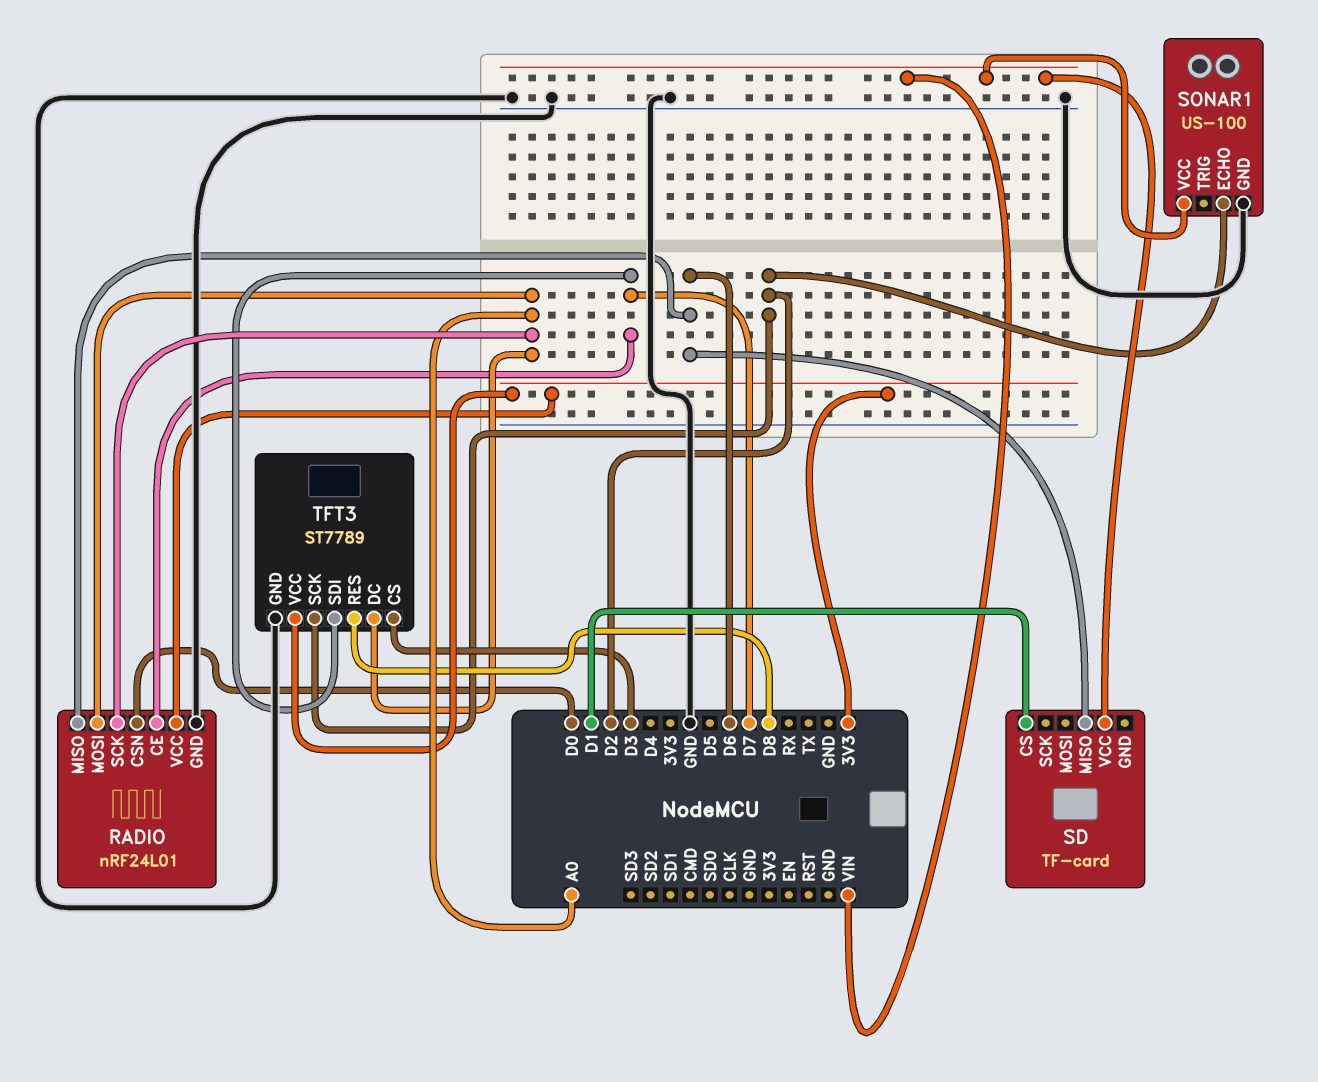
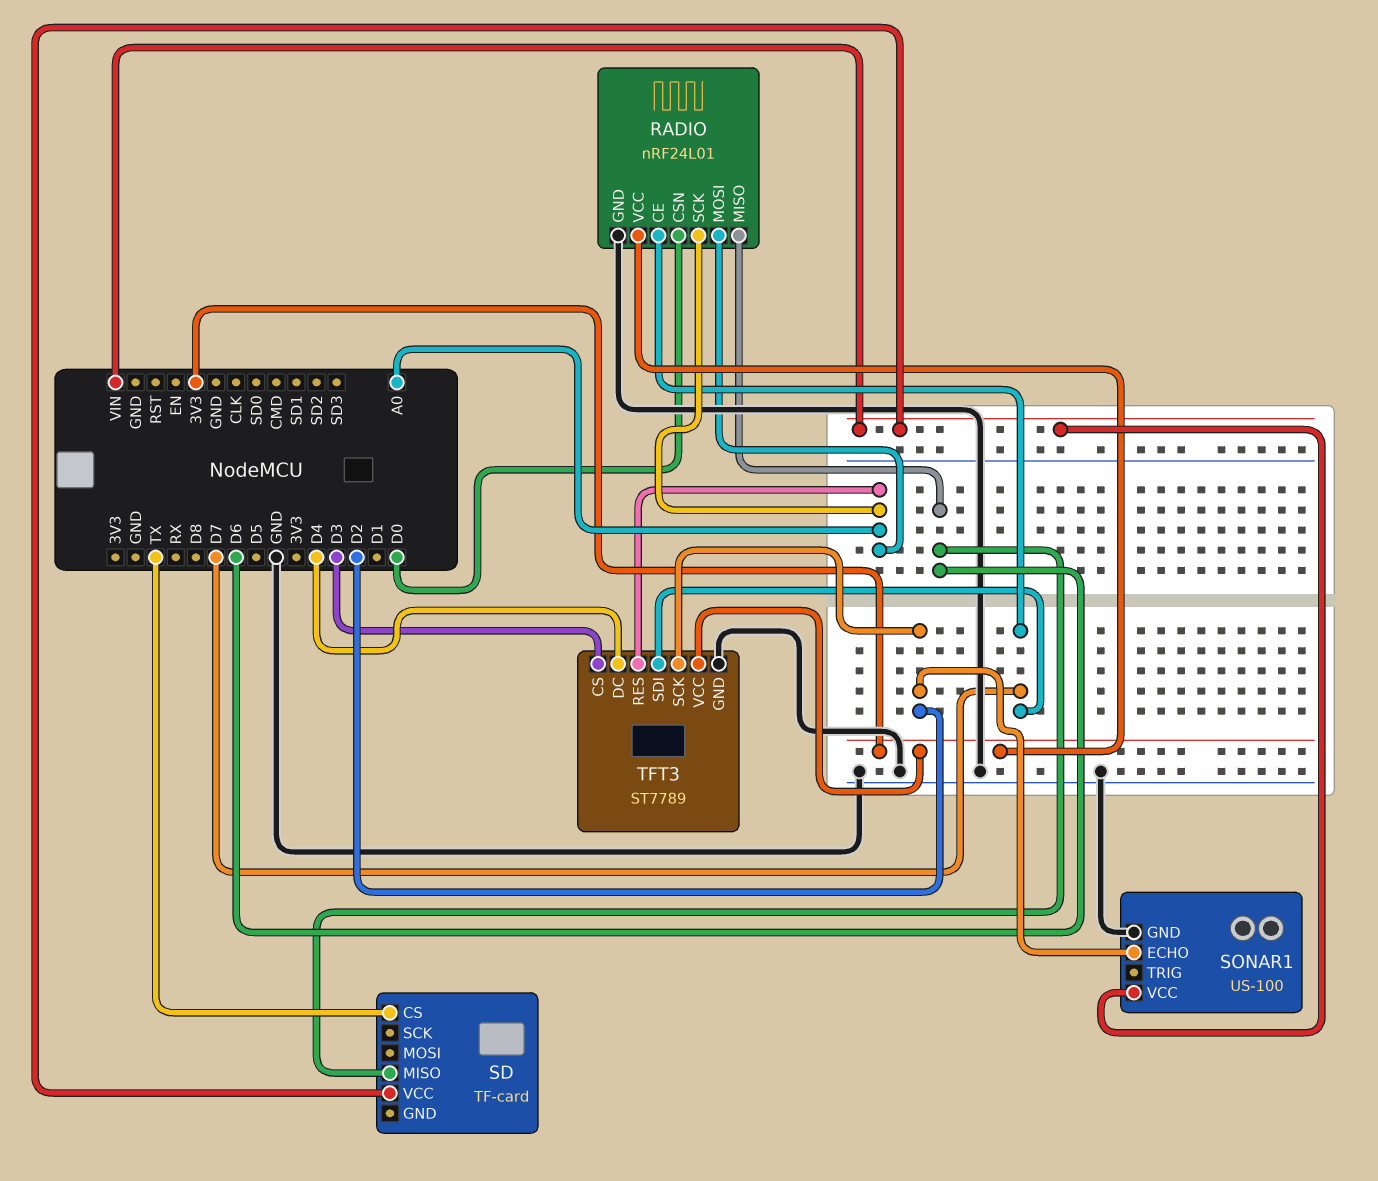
SD pin CS: D1 -> TX
TFT3 pin DC: A0 -> D4
TFT3 pin RES: D8 -> A0

